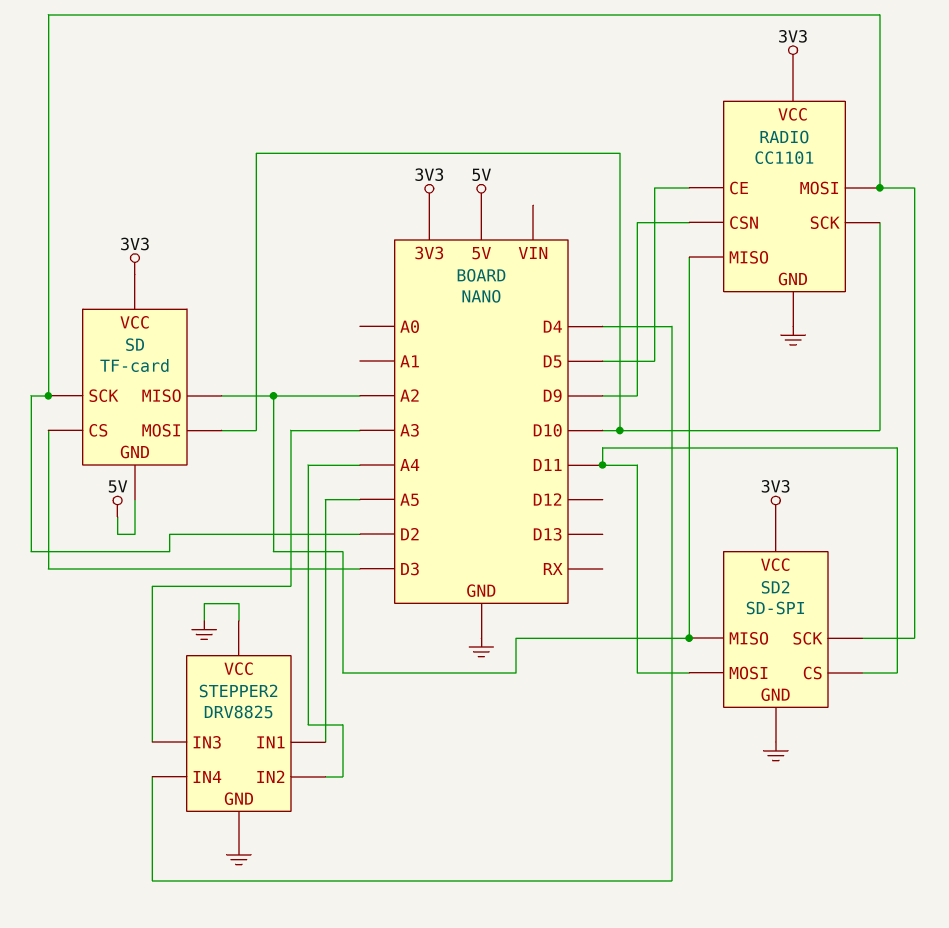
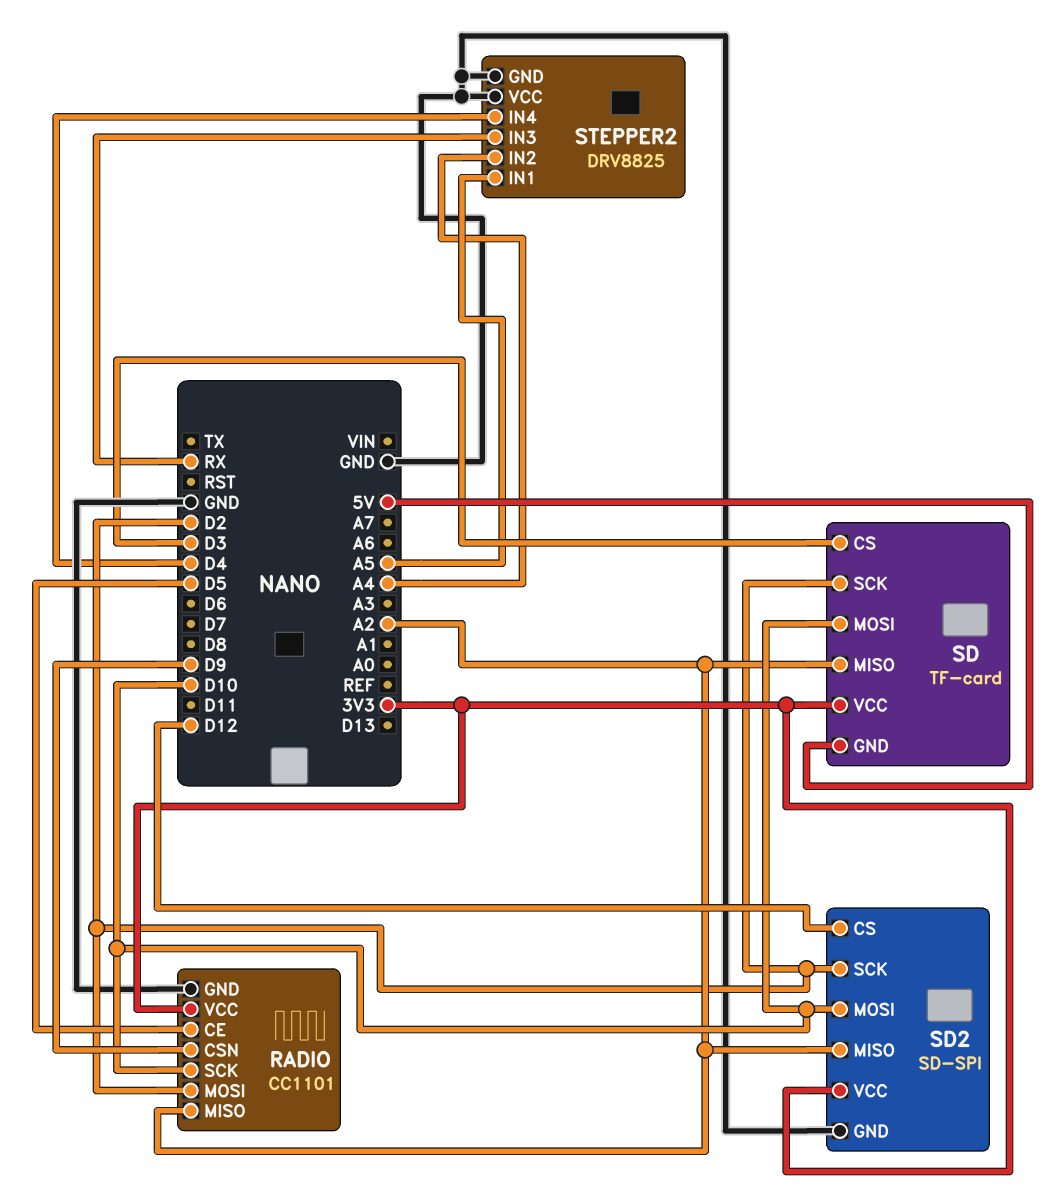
SD2 pin CS: D11 -> D12
SD2 pin MOSI: D11 -> D10
STEPPER2 pin IN3: A3 -> RX

